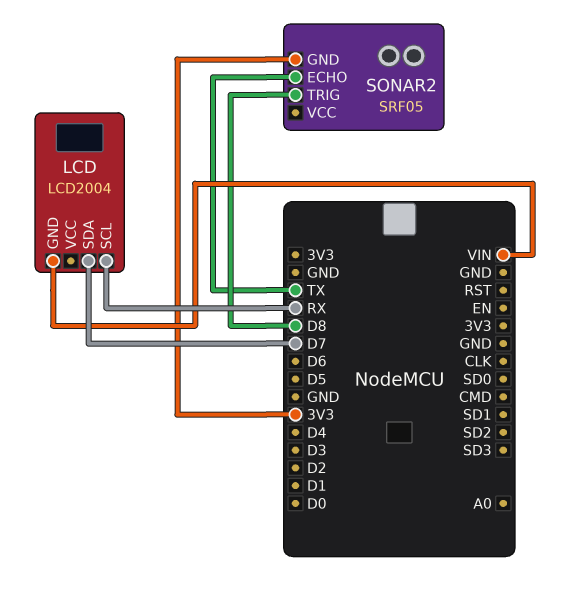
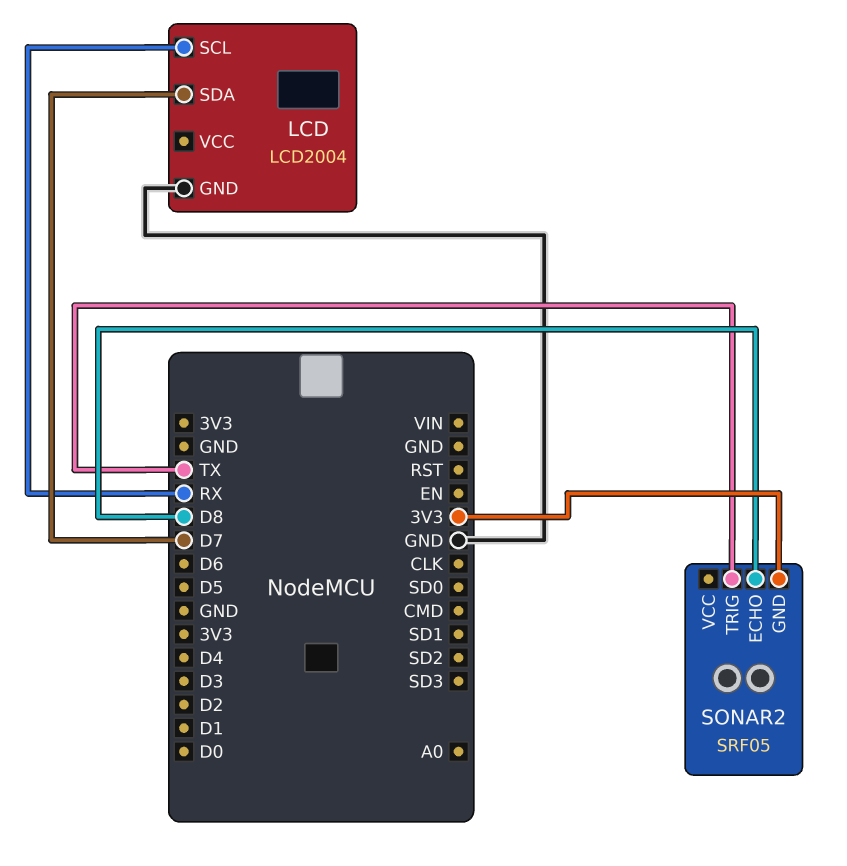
LCD pin GND: VIN -> GND
SONAR2 pin ECHO: TX -> D8
SONAR2 pin TRIG: D8 -> TX

